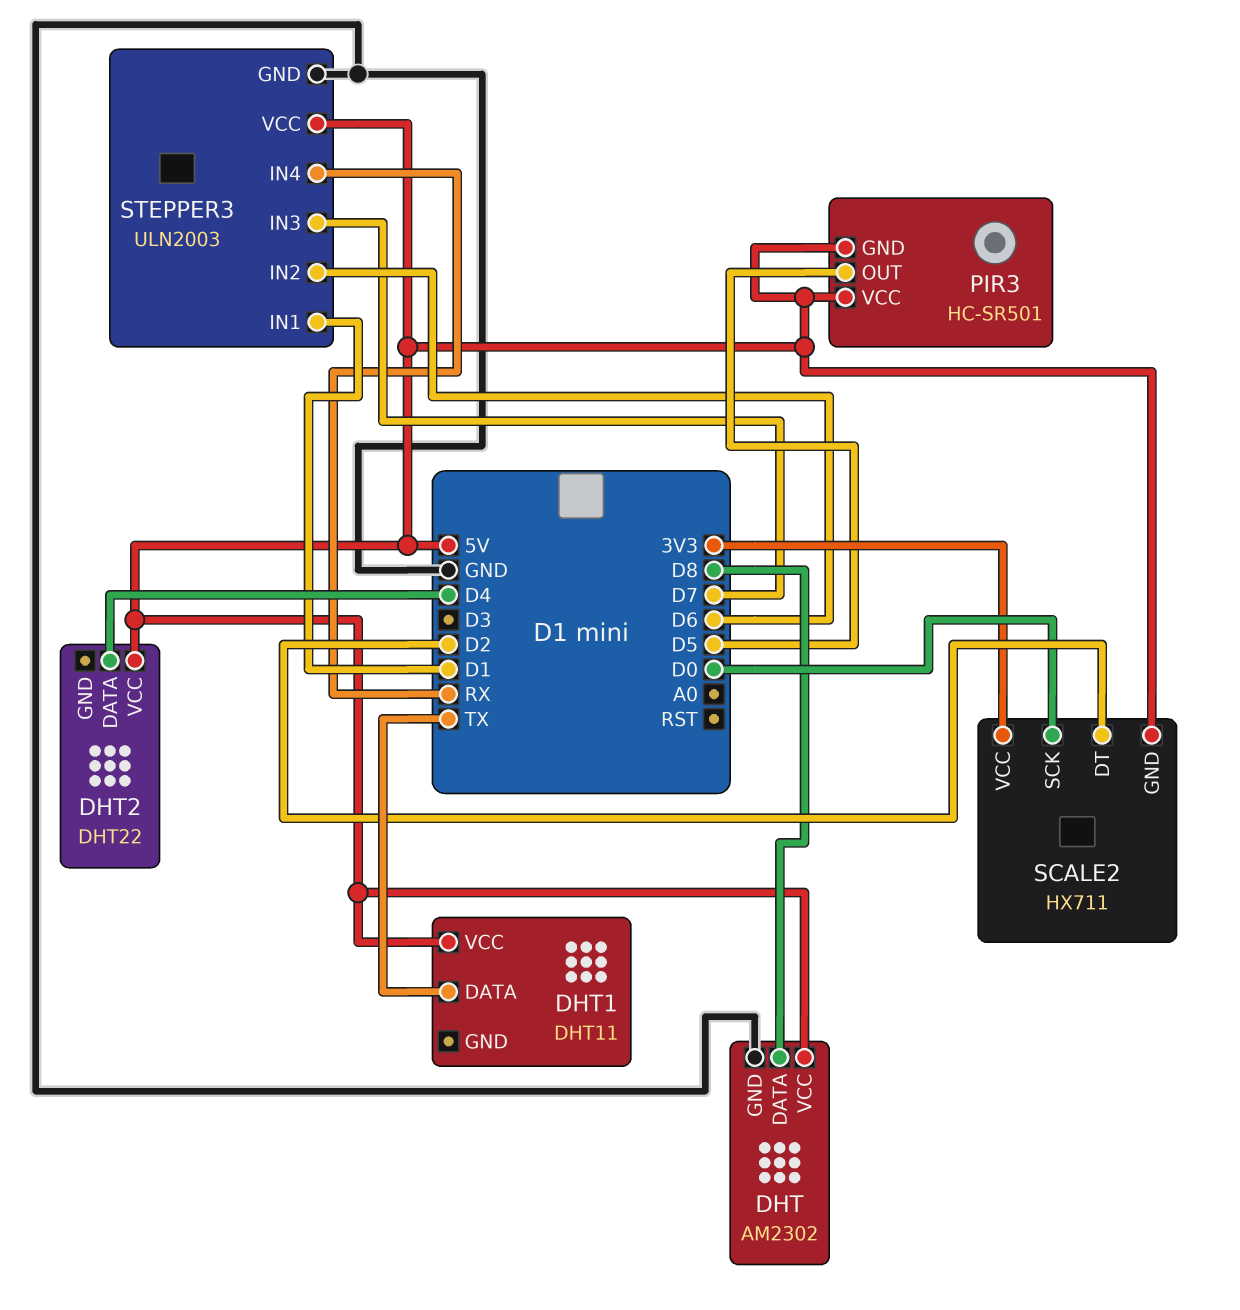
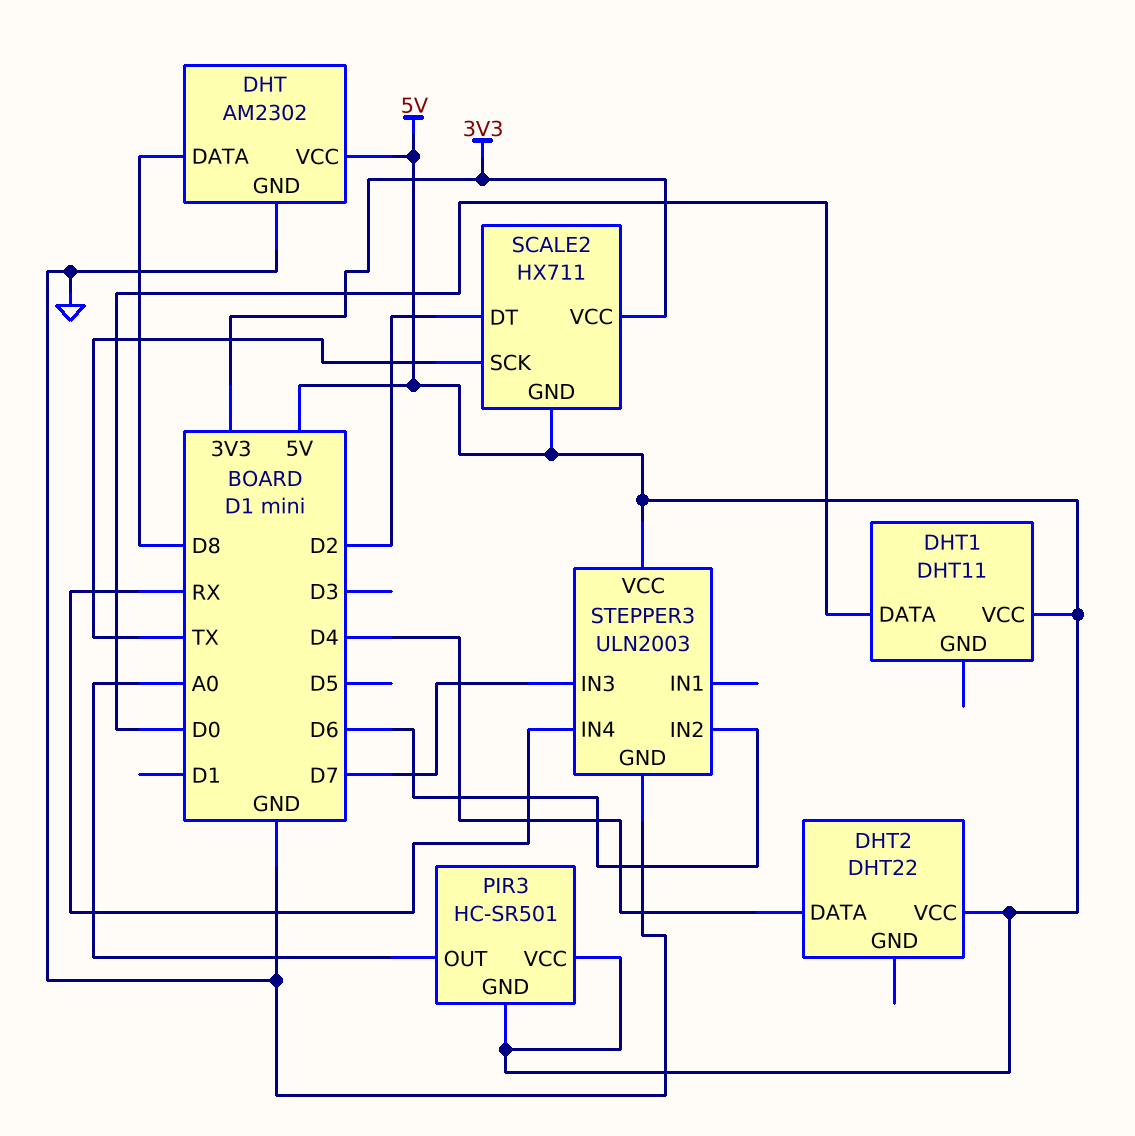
DHT1 pin DATA: TX -> D0
PIR3 pin OUT: D5 -> A0
SCALE2 pin SCK: D0 -> TX
STEPPER3 pin IN1: D1 -> none

